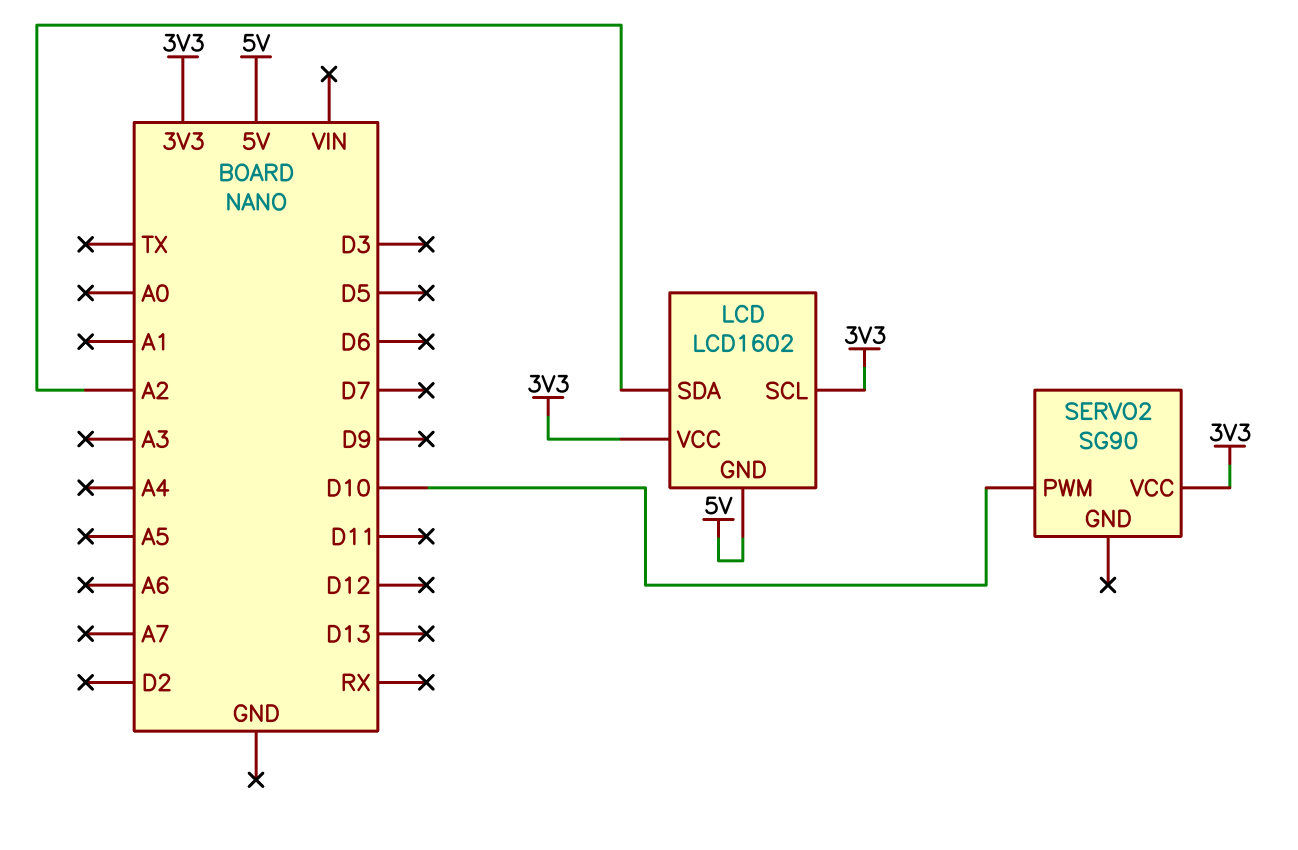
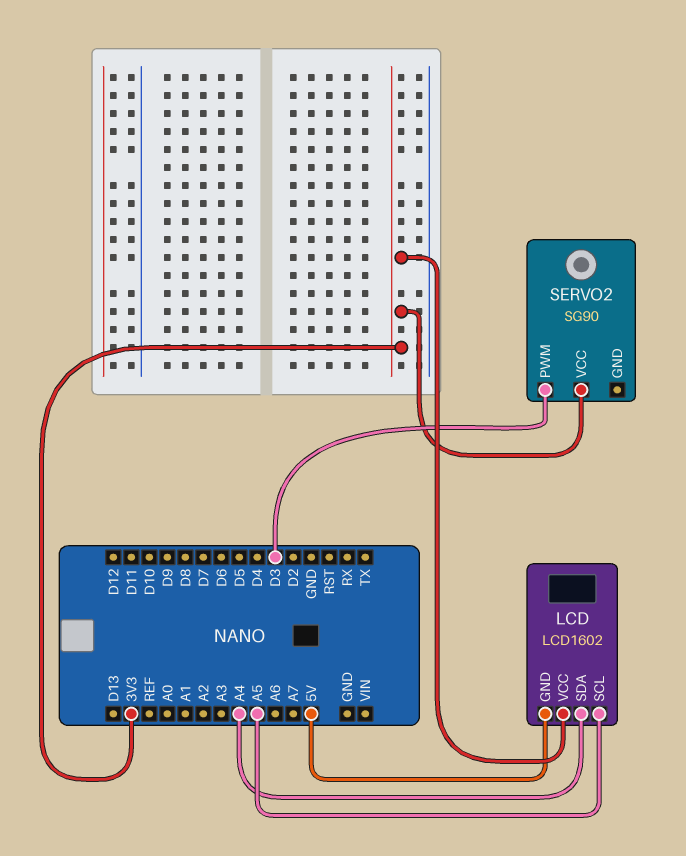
LCD pin SCL: 3V3 -> A5
LCD pin SDA: A2 -> A4
SERVO2 pin PWM: D10 -> D3

